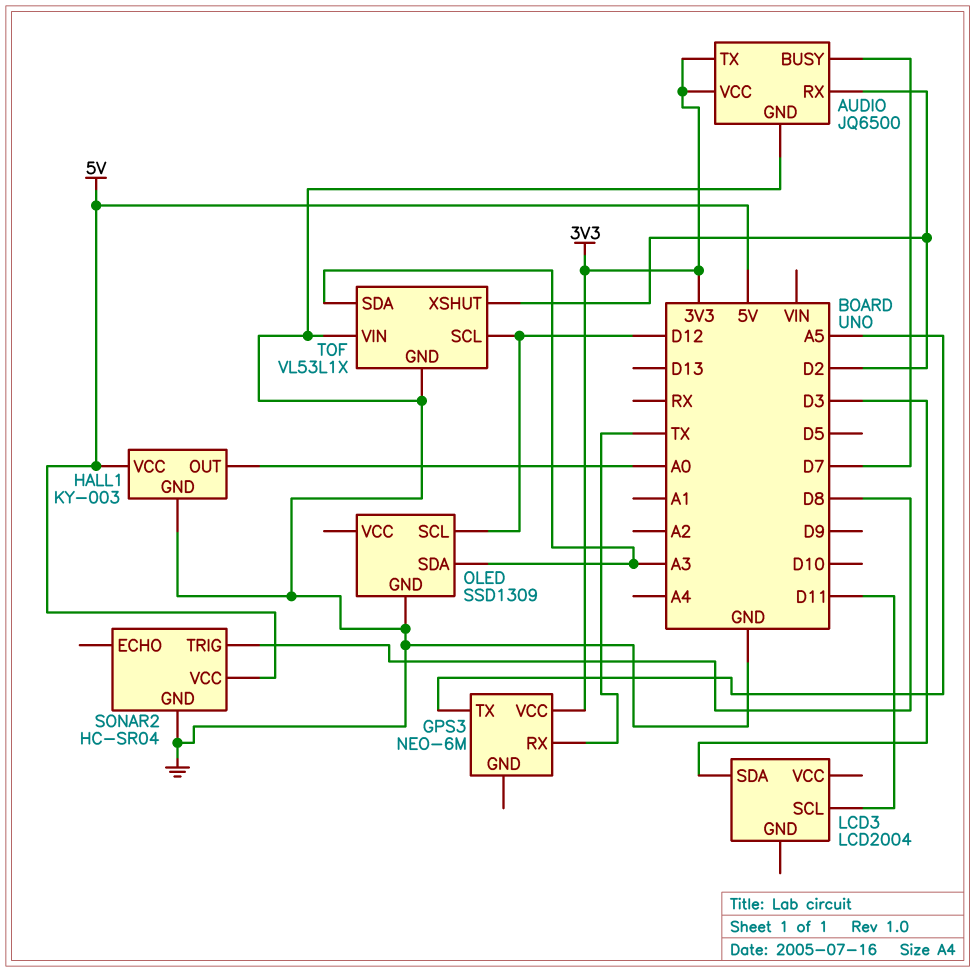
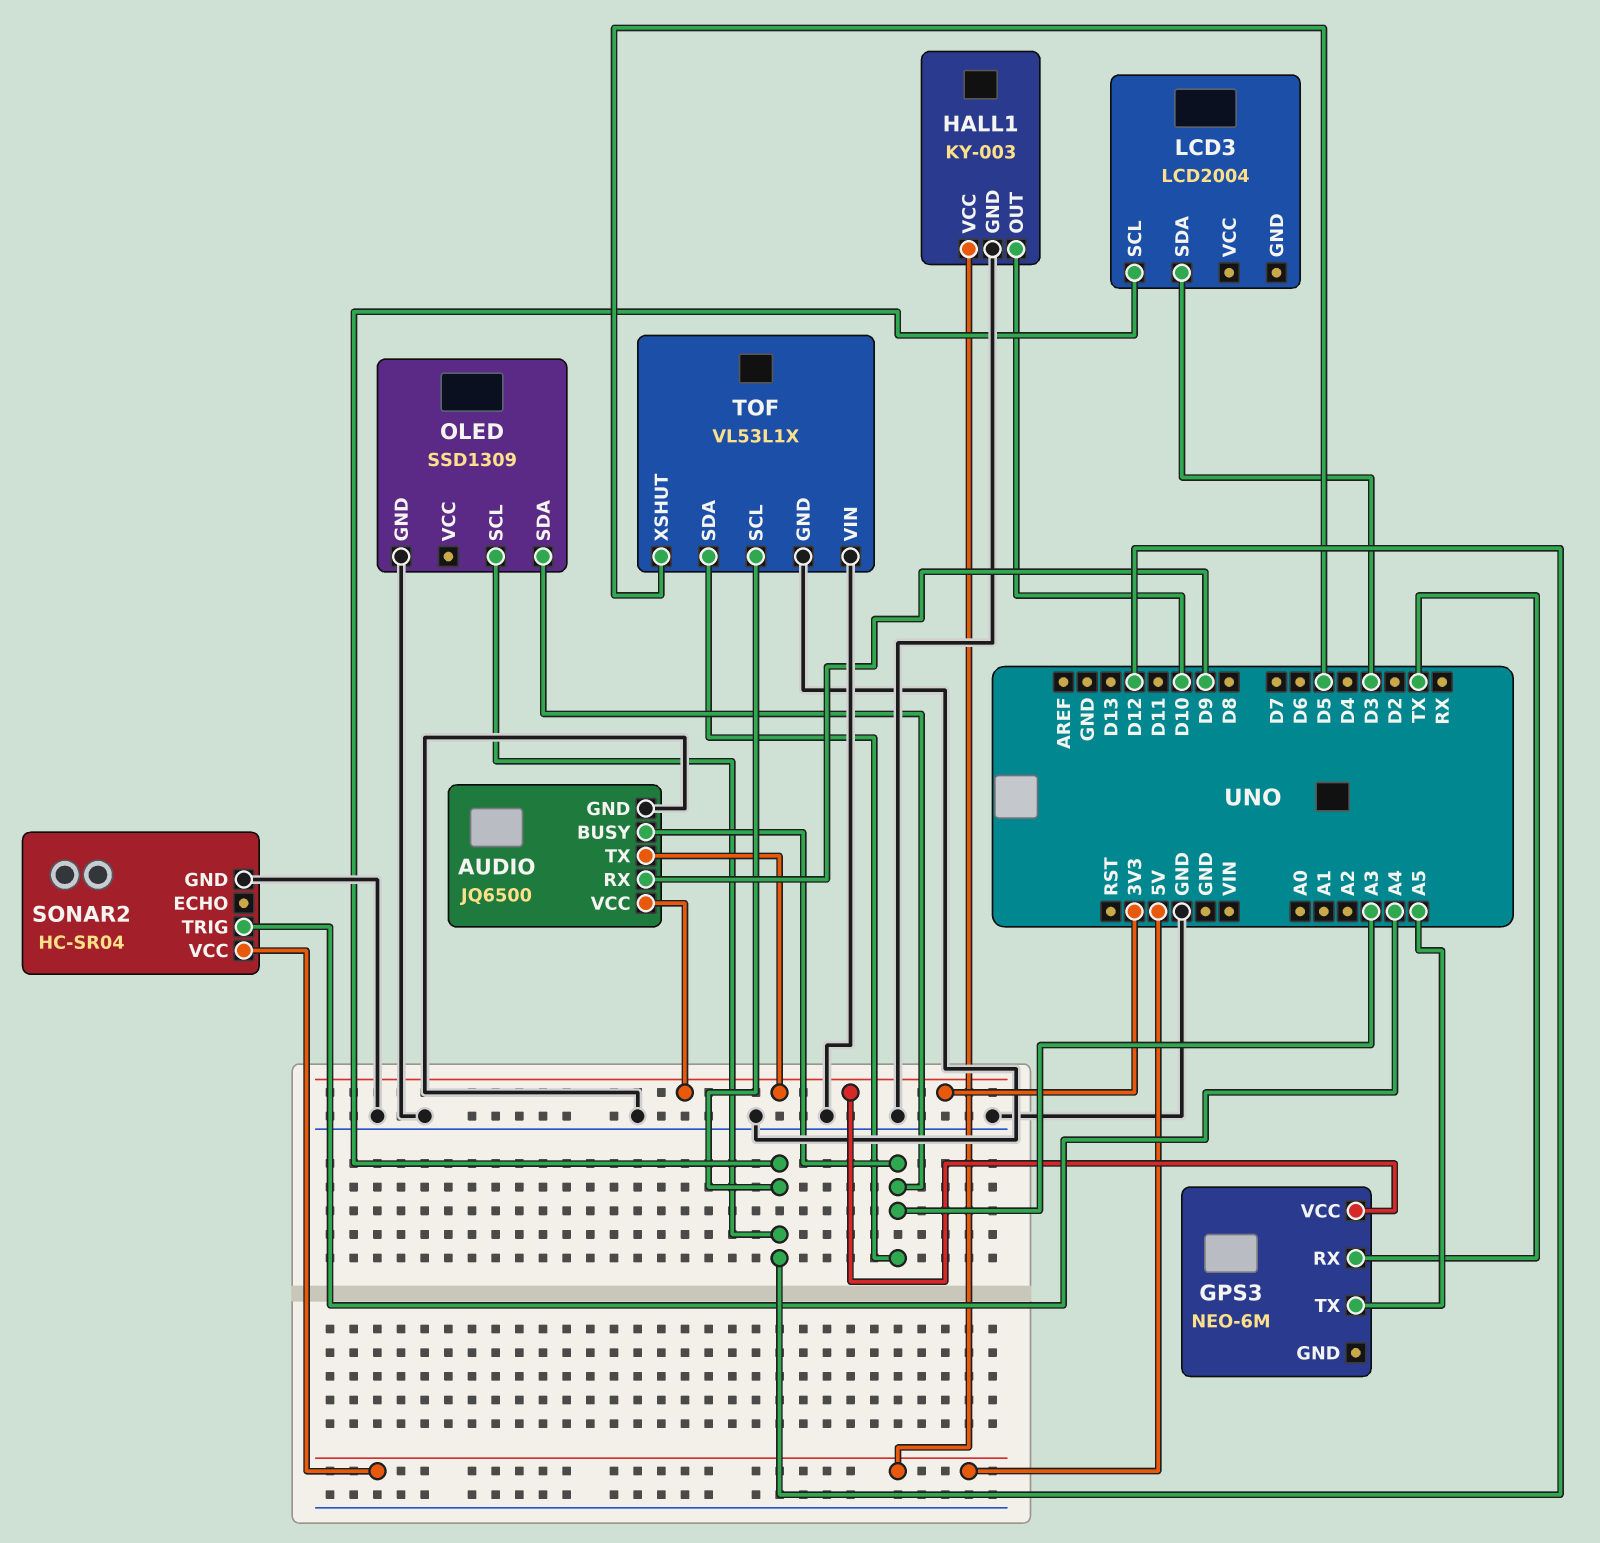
AUDIO pin BUSY: D7 -> A3
AUDIO pin RX: D2 -> D9
HALL1 pin OUT: A0 -> D10
LCD3 pin SCL: D11 -> D12
SONAR2 pin TRIG: D8 -> A4
TOF pin XSHUT: D2 -> D5

